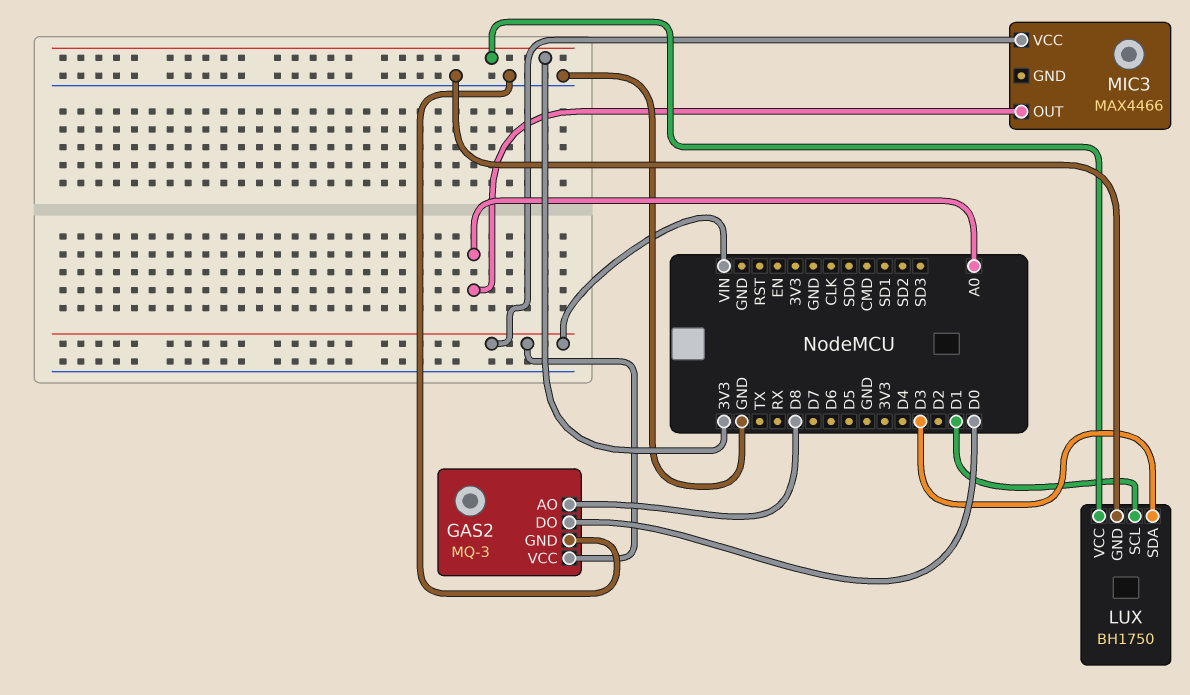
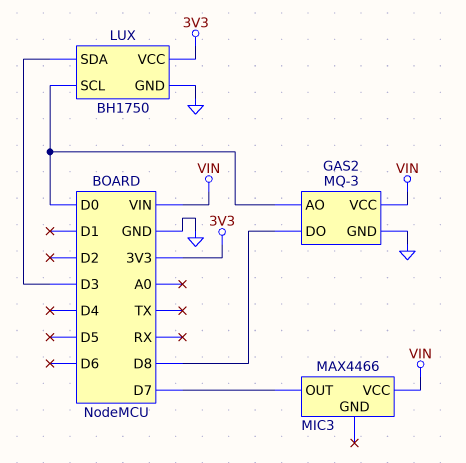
GAS2 pin AO: D8 -> D0
GAS2 pin DO: D0 -> D8
LUX pin SCL: D1 -> D0
MIC3 pin OUT: A0 -> D7

